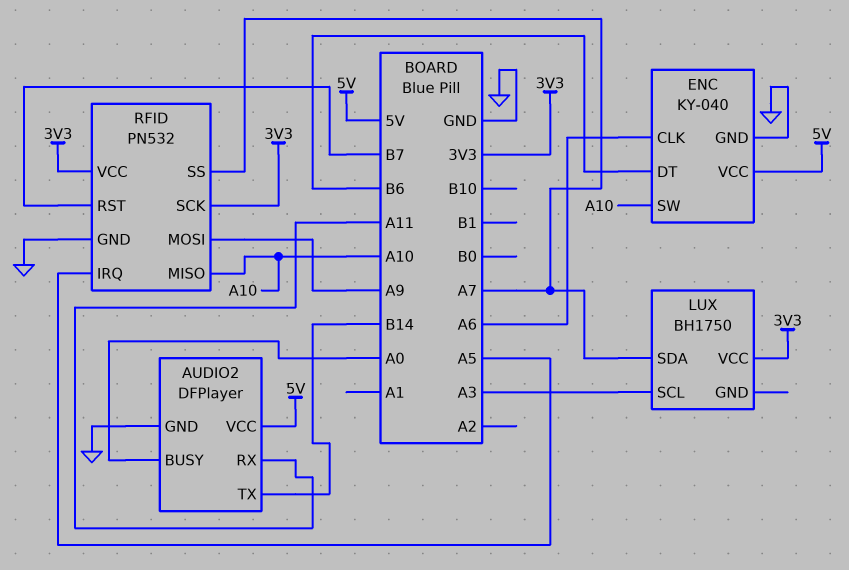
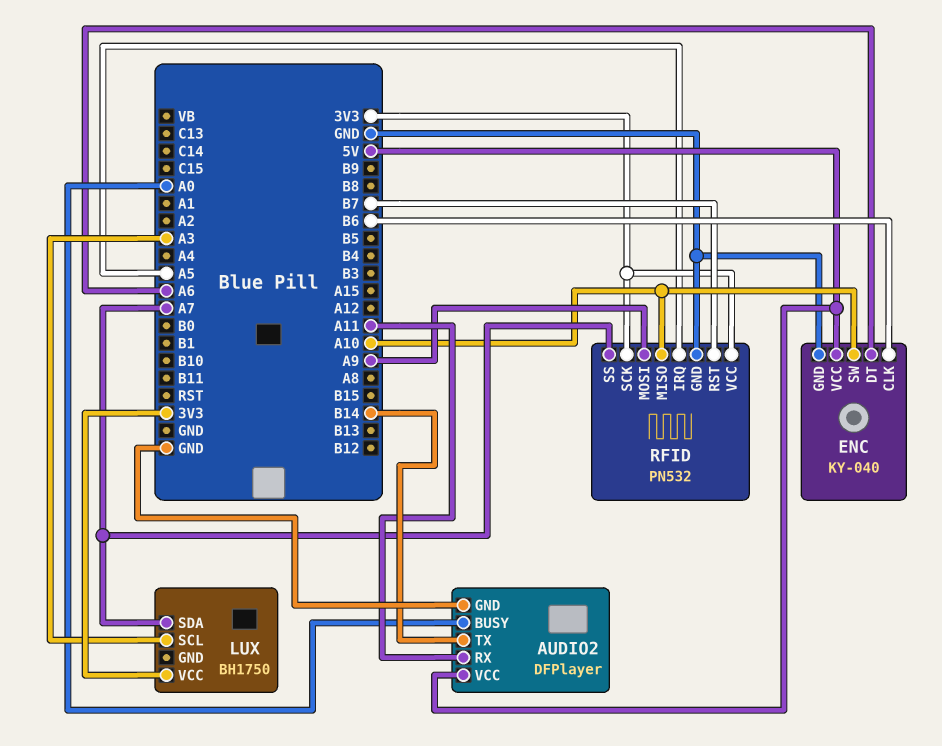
ENC pin CLK: A6 -> B6
ENC pin DT: B6 -> A6

